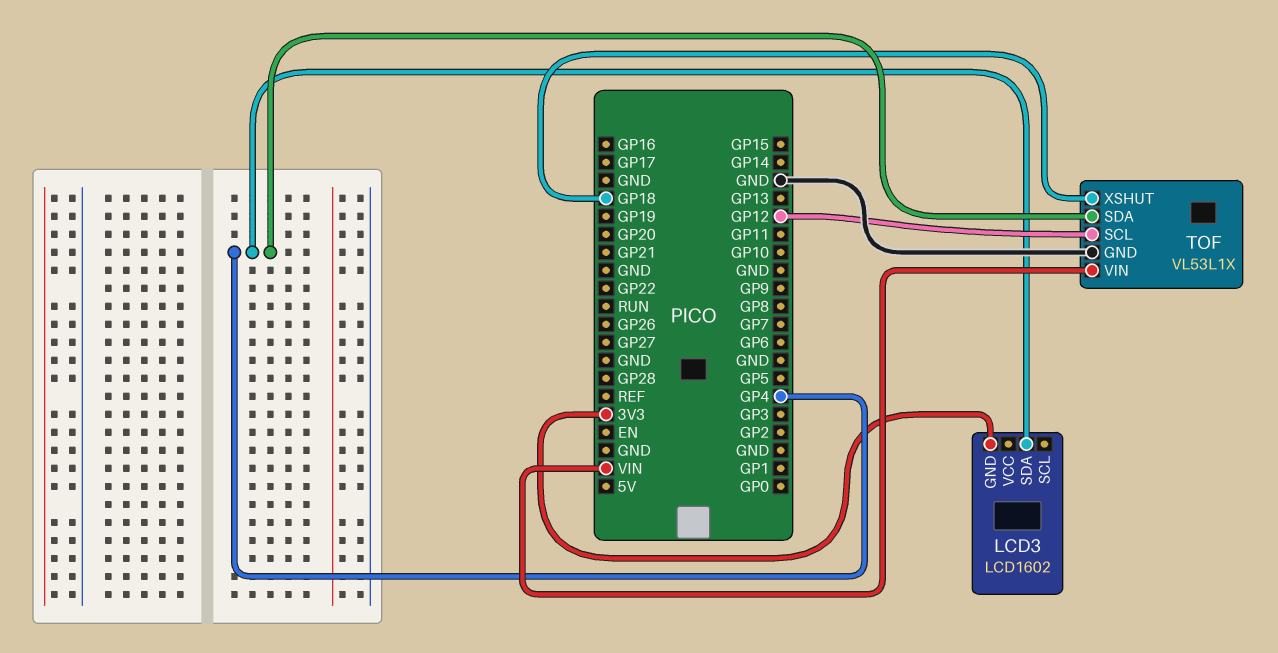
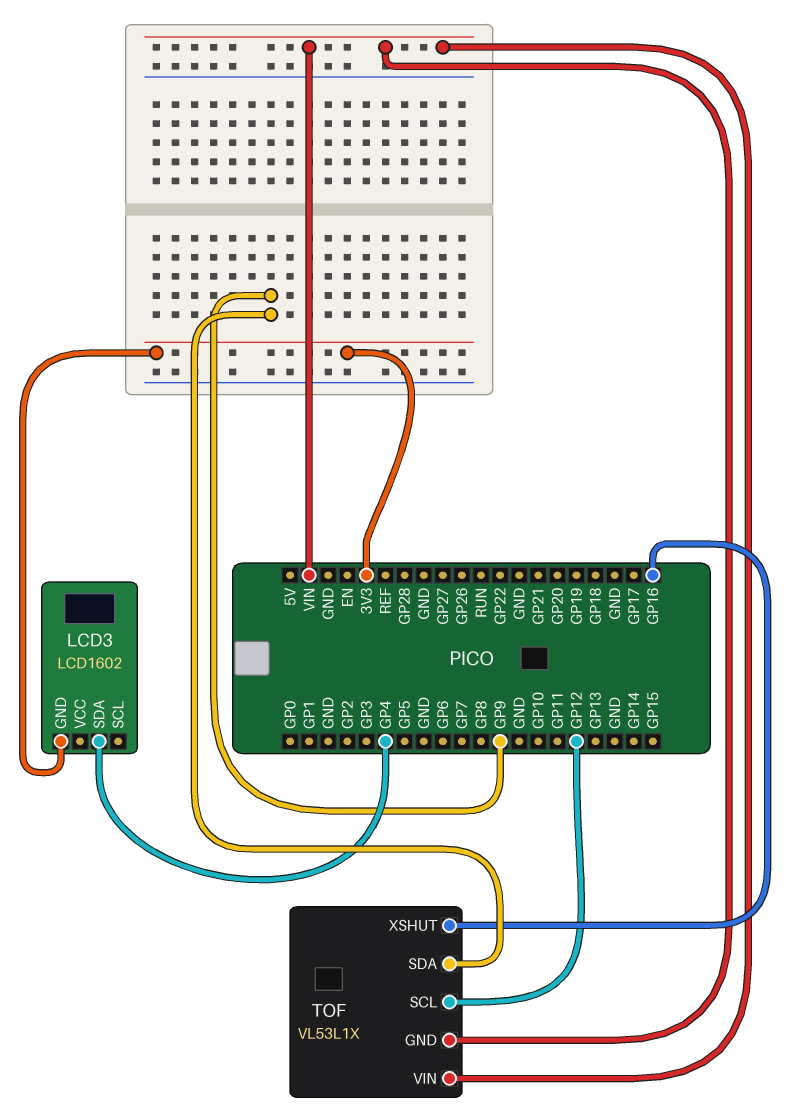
TOF pin GND: GND -> VIN
TOF pin SDA: GP4 -> GP9
TOF pin XSHUT: GP18 -> GP16

